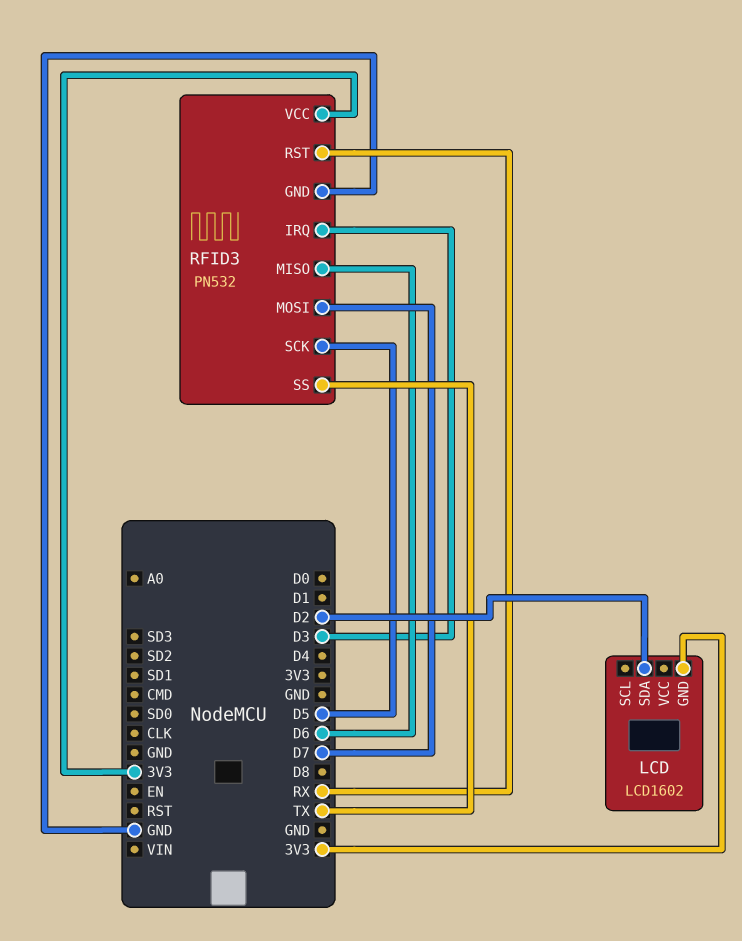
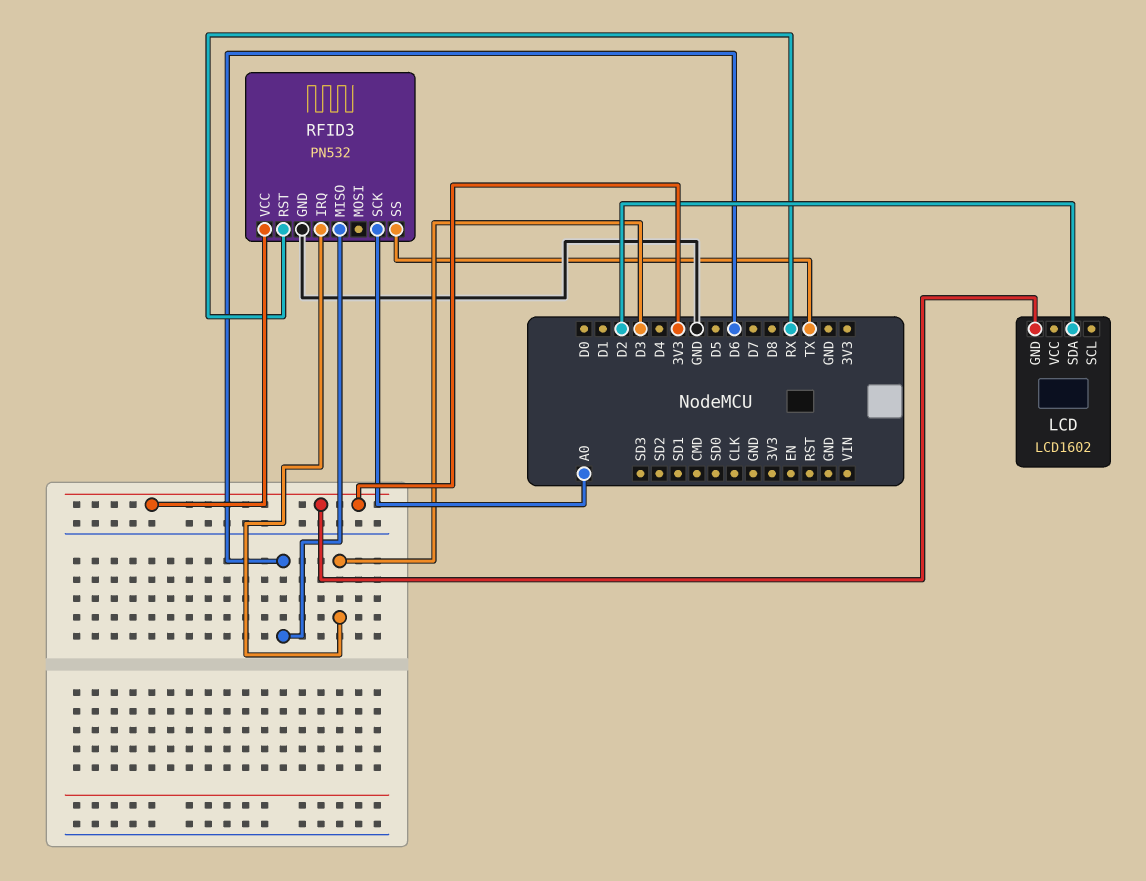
RFID3 pin MOSI: D7 -> none
RFID3 pin SCK: D5 -> A0

